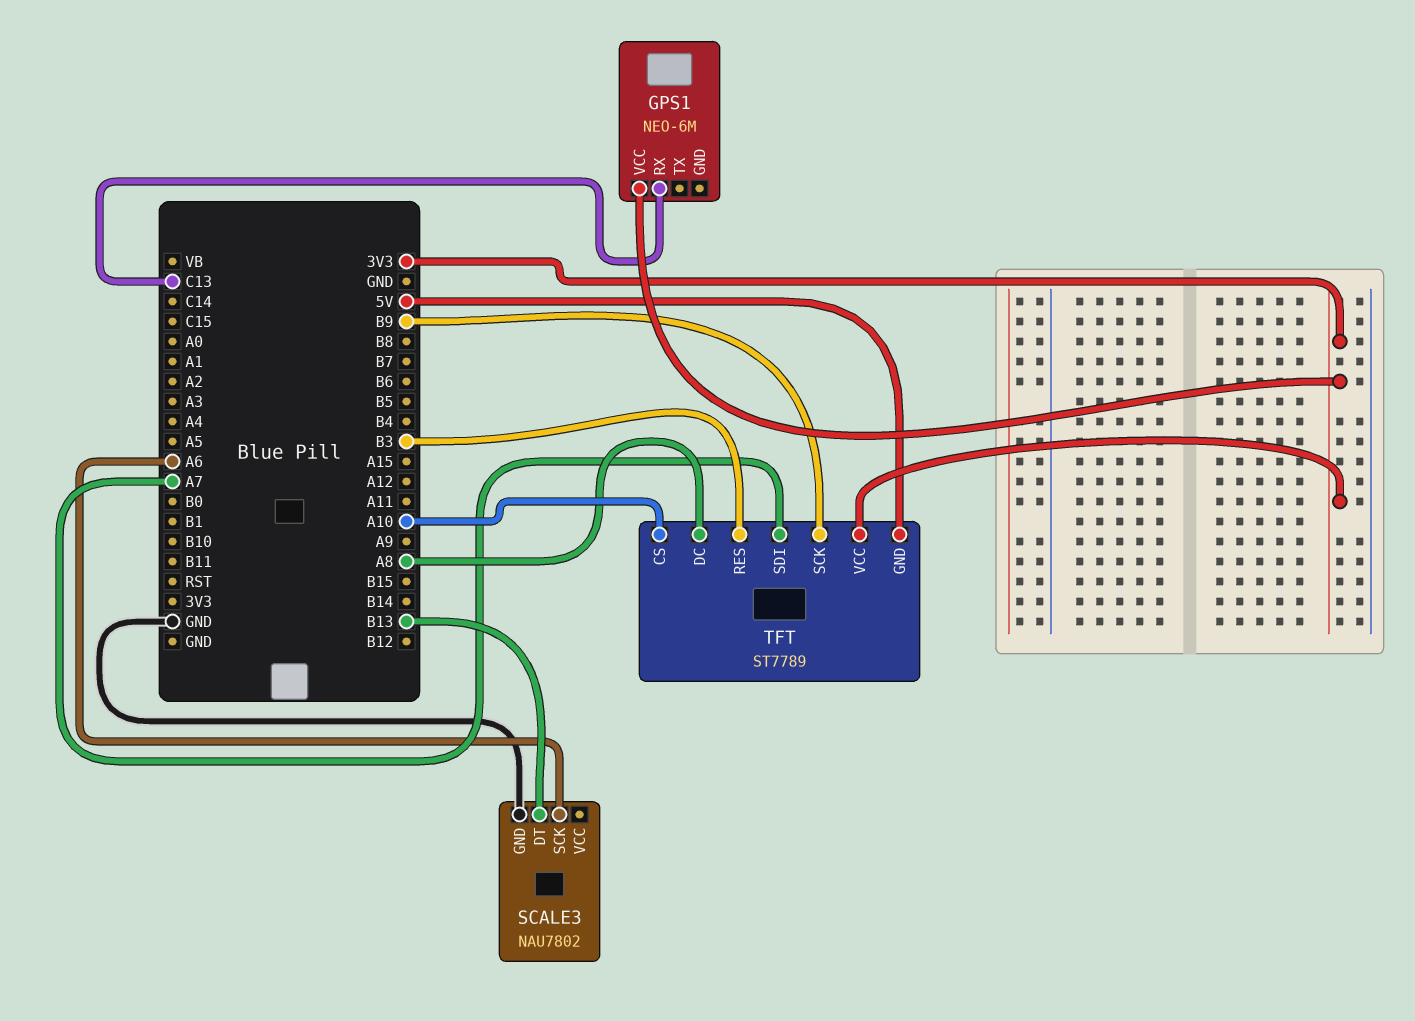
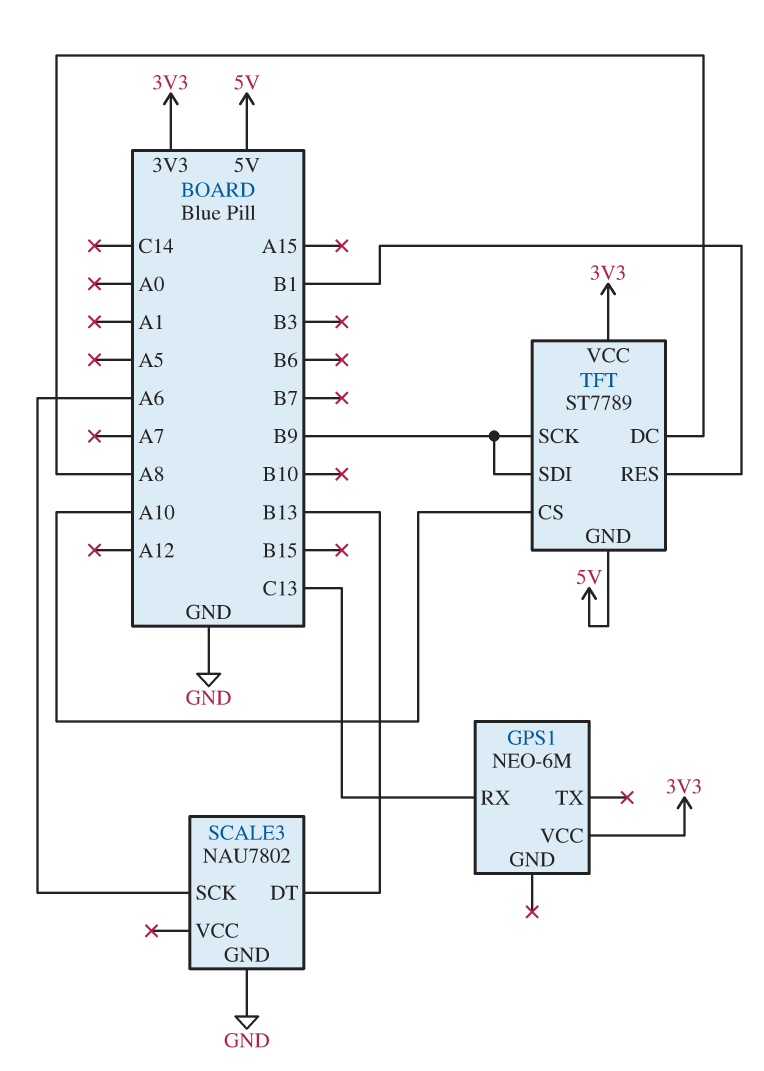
TFT pin RES: B3 -> B1
TFT pin SDI: A7 -> B9

